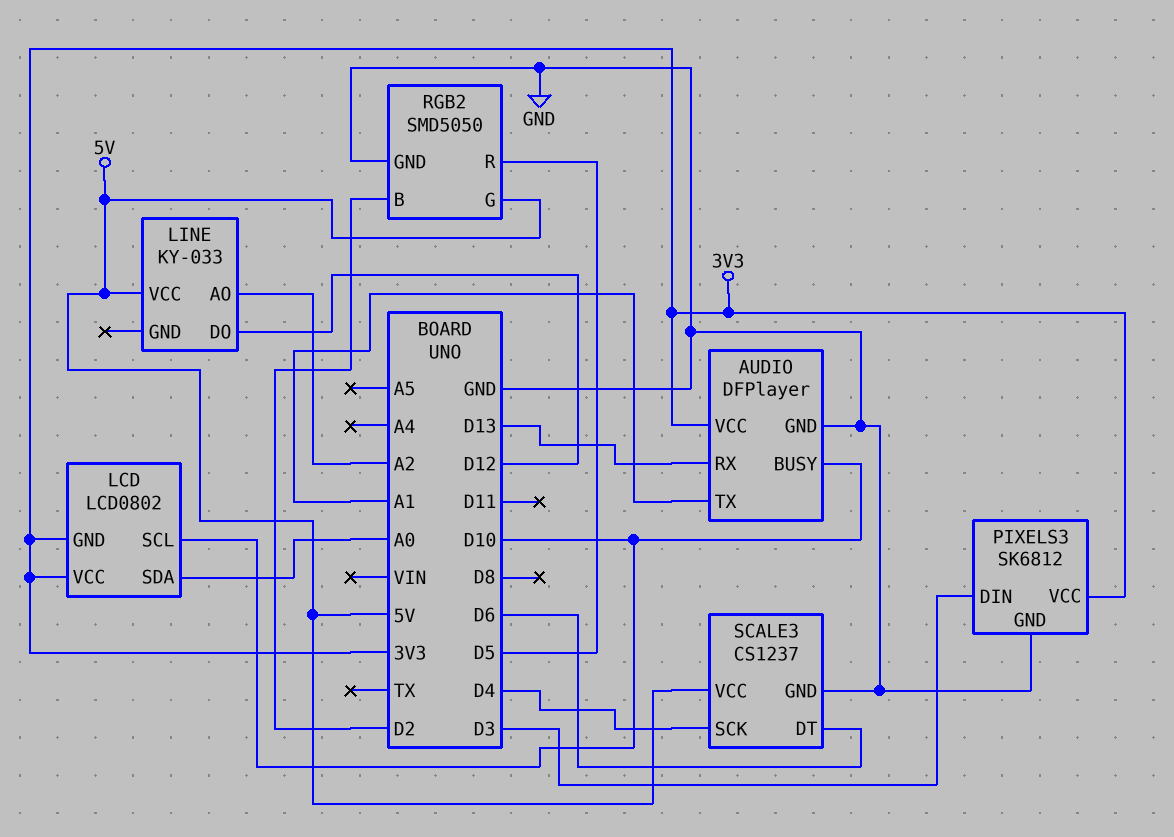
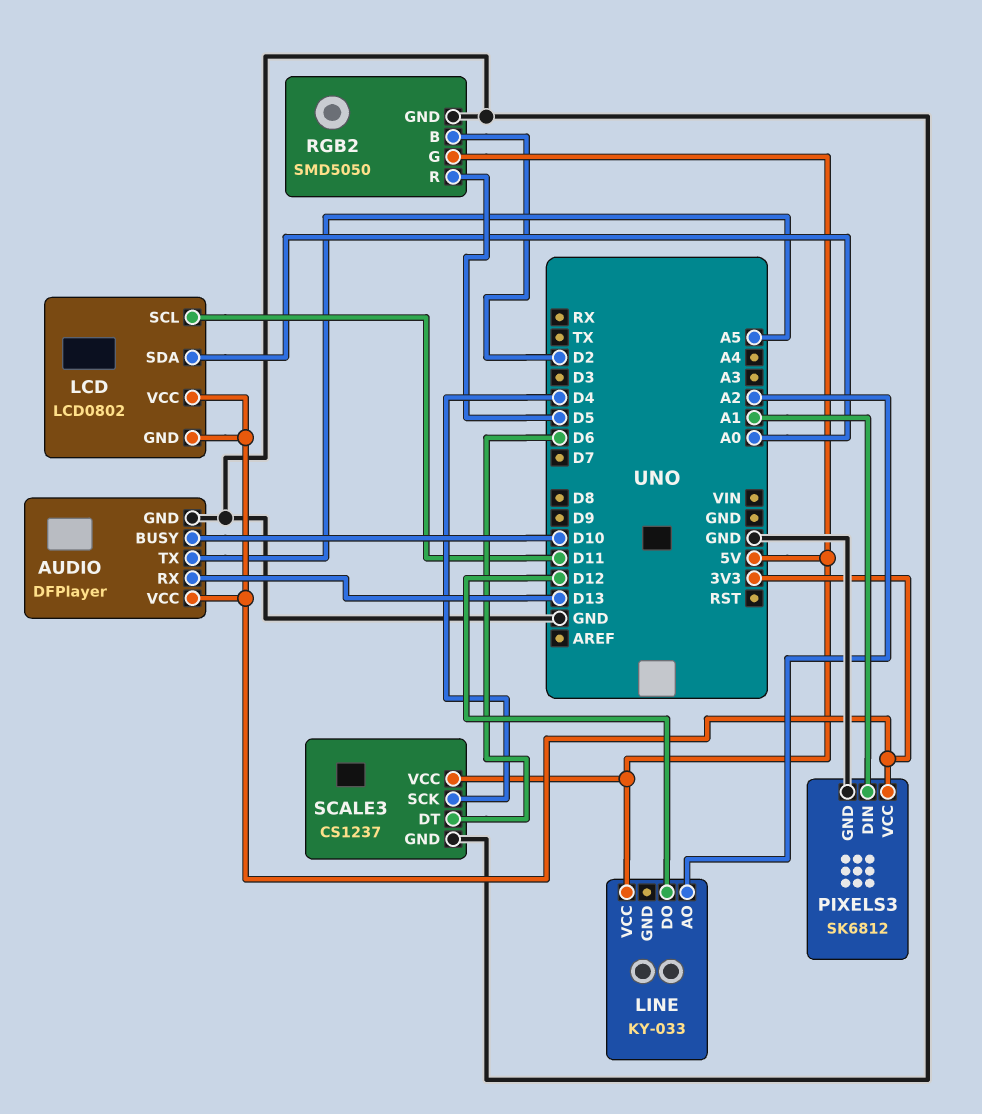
AUDIO pin TX: A1 -> A5
LCD pin SCL: D10 -> D11
PIXELS3 pin DIN: D3 -> A1

